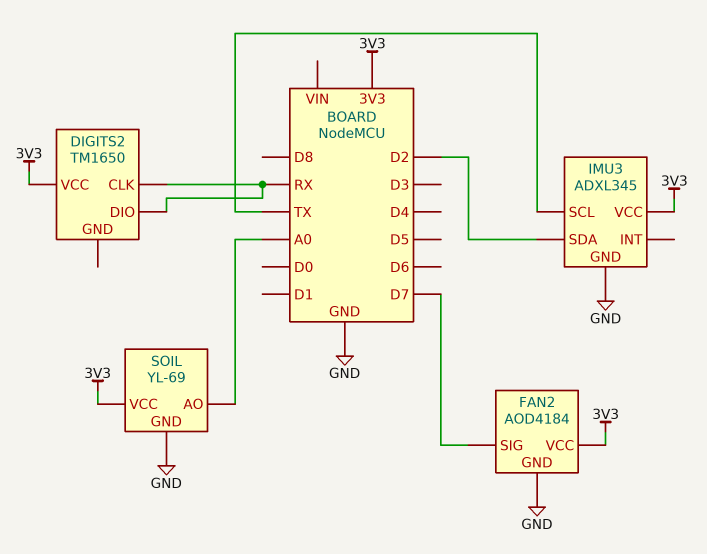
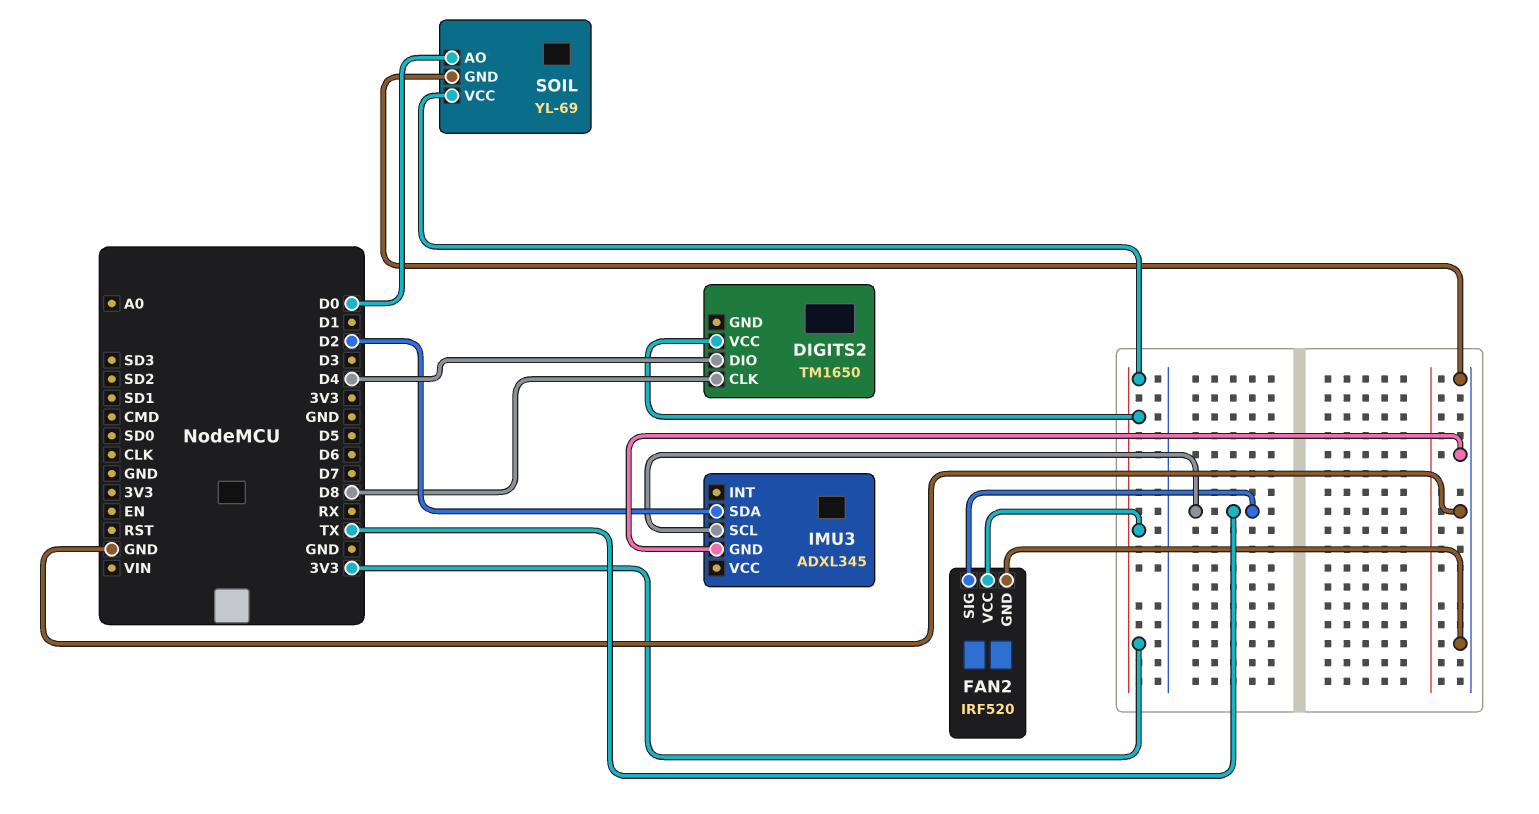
DIGITS2 pin CLK: RX -> D8
DIGITS2 pin DIO: RX -> D4
FAN2: AOD4184 -> IRF520
FAN2 pin SIG: D7 -> TX
IMU3 pin VCC: 3V3 -> none
SOIL pin AO: A0 -> D0

